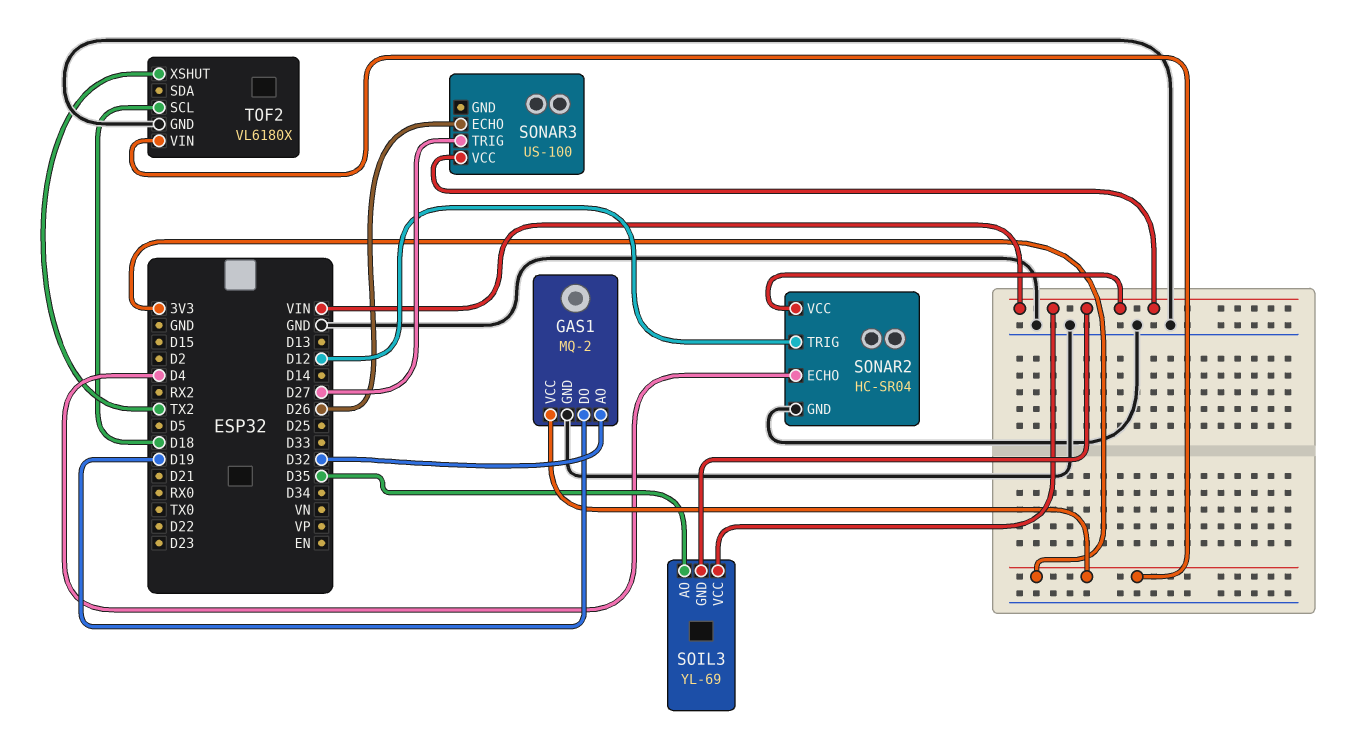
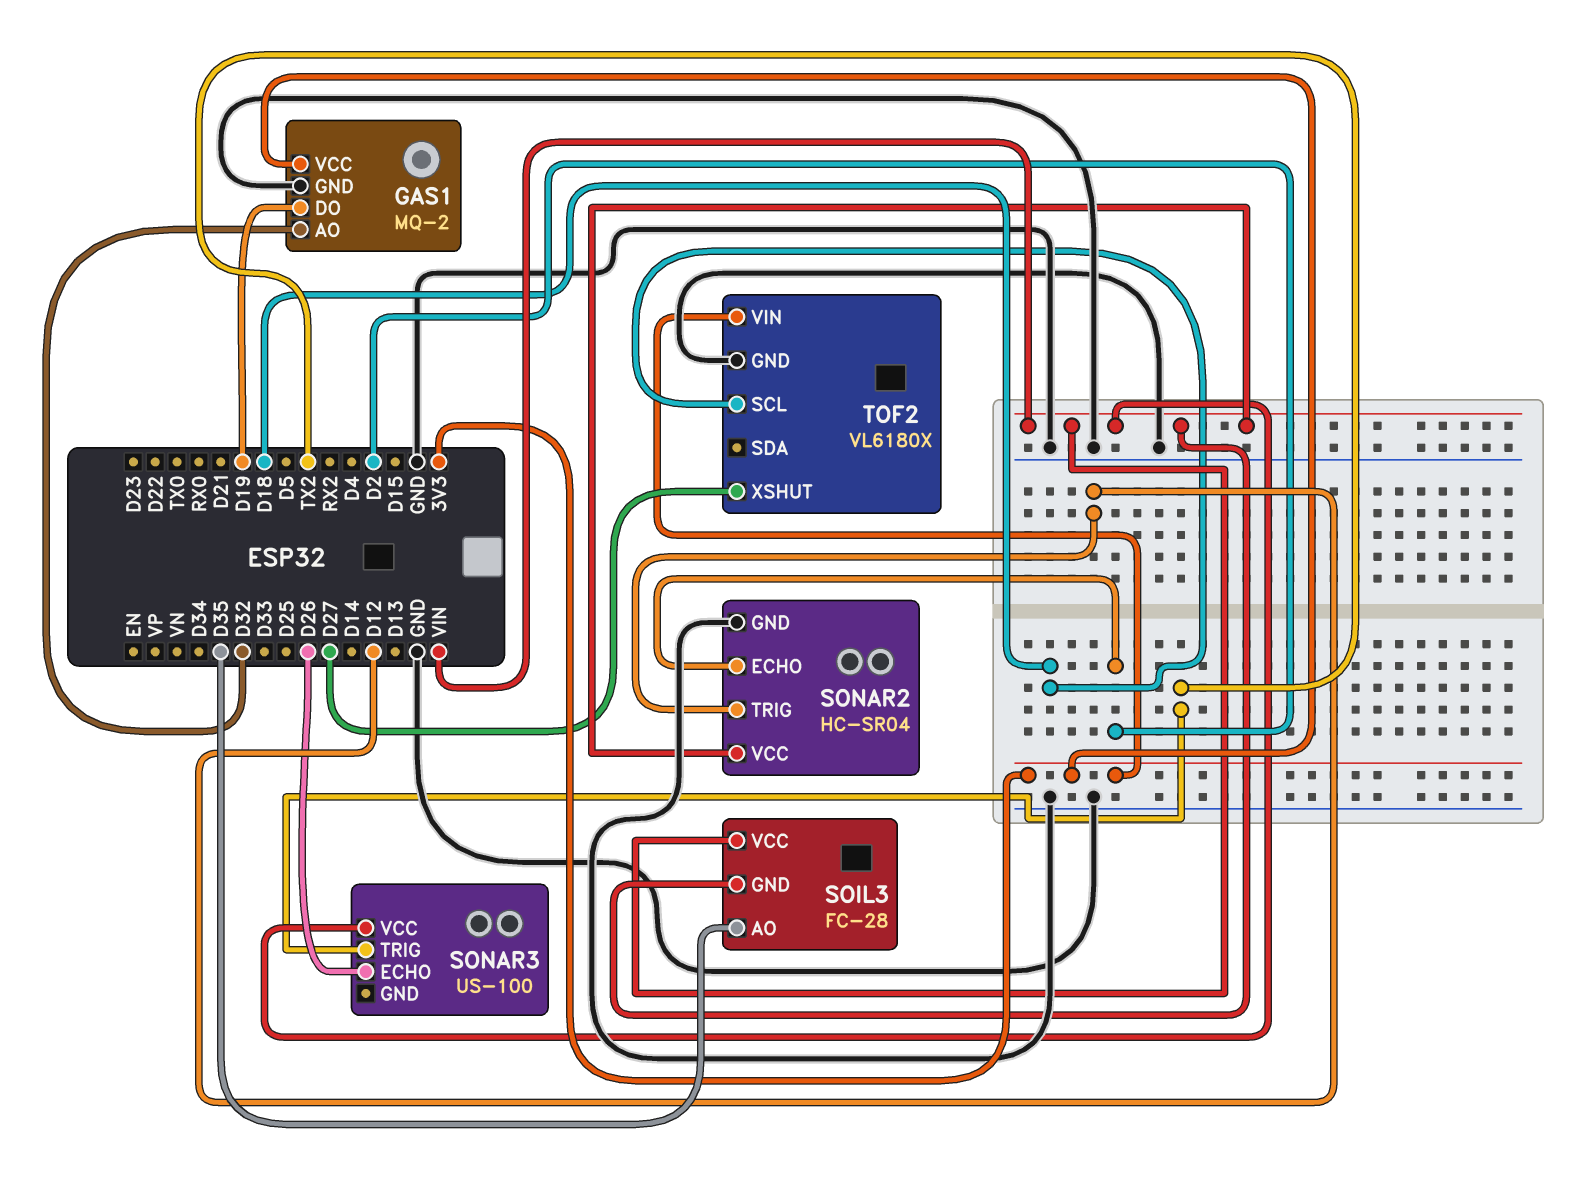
SOIL3: YL-69 -> FC-28
SONAR2 pin ECHO: D4 -> D2
SONAR3 pin TRIG: D27 -> TX2
TOF2 pin XSHUT: TX2 -> D27

